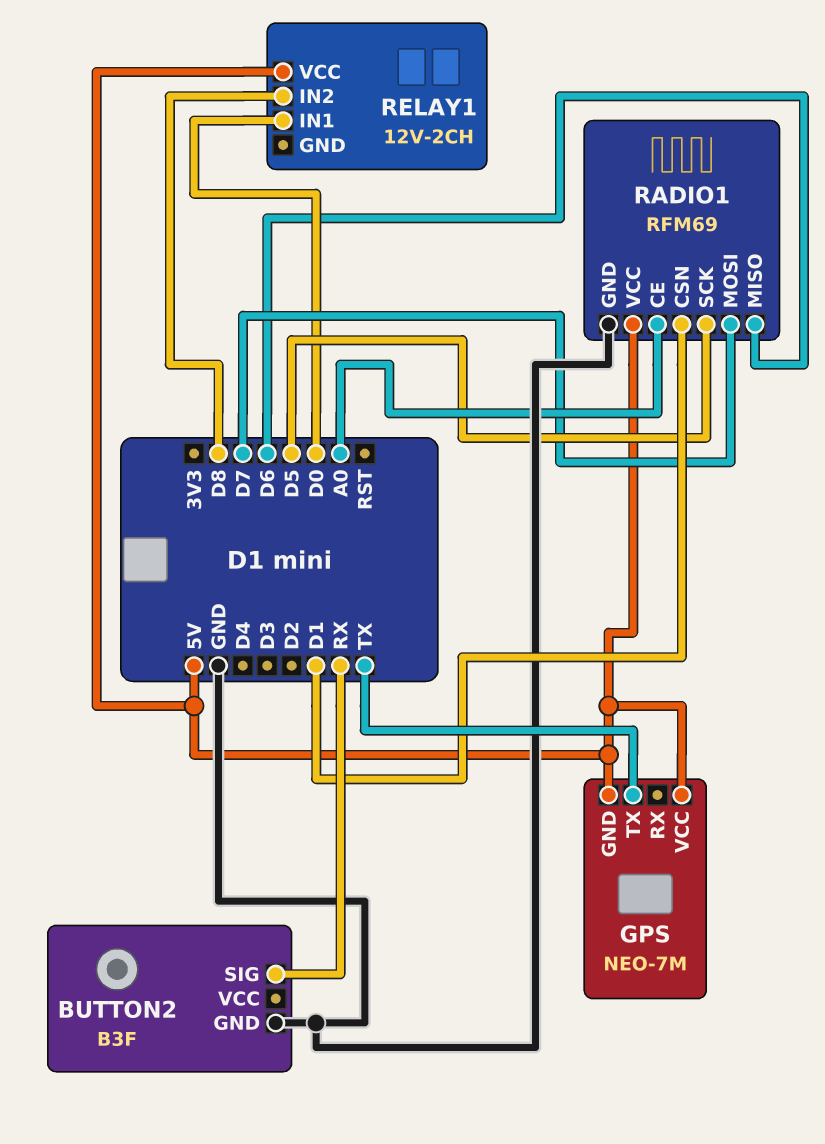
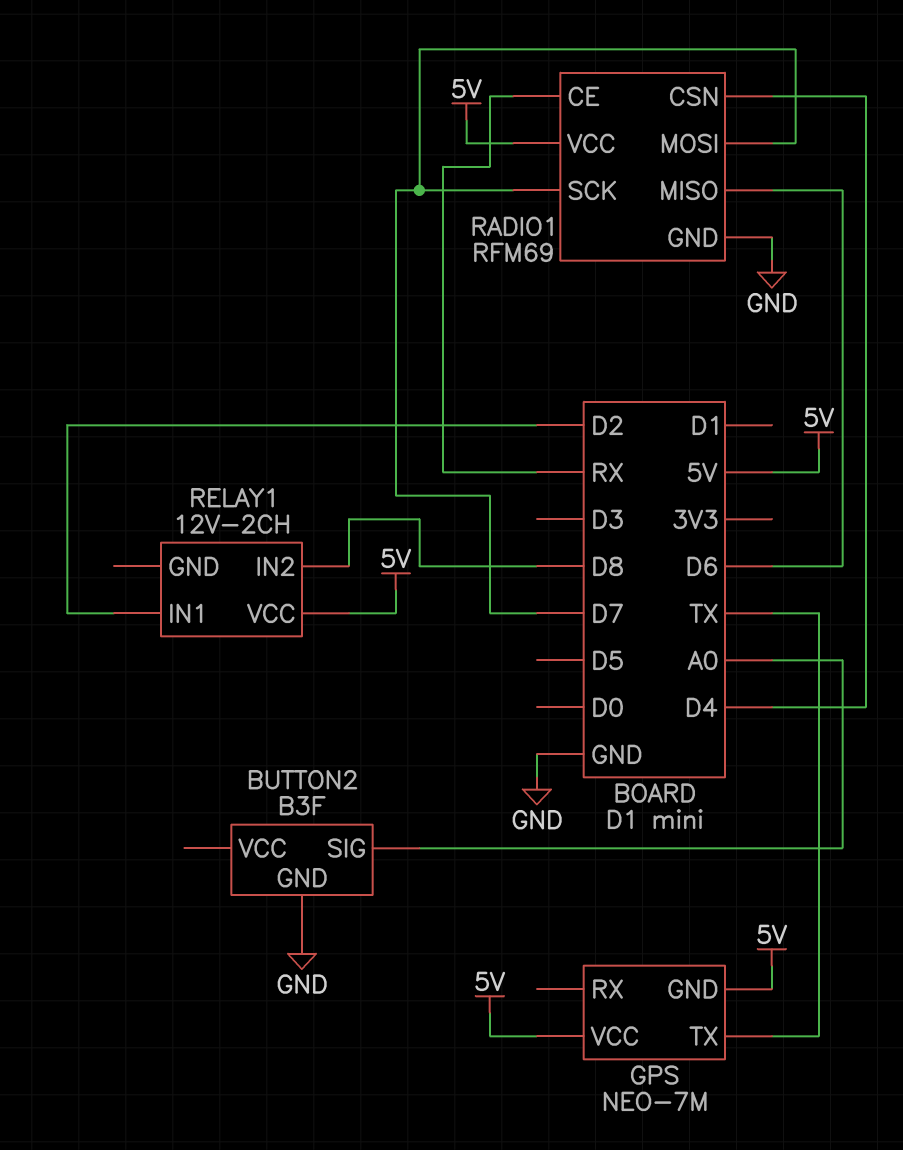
BUTTON2 pin SIG: RX -> A0
RADIO1 pin CE: A0 -> RX
RADIO1 pin CSN: D1 -> D4
RADIO1 pin SCK: D5 -> D7
RELAY1 pin IN1: D0 -> D2

